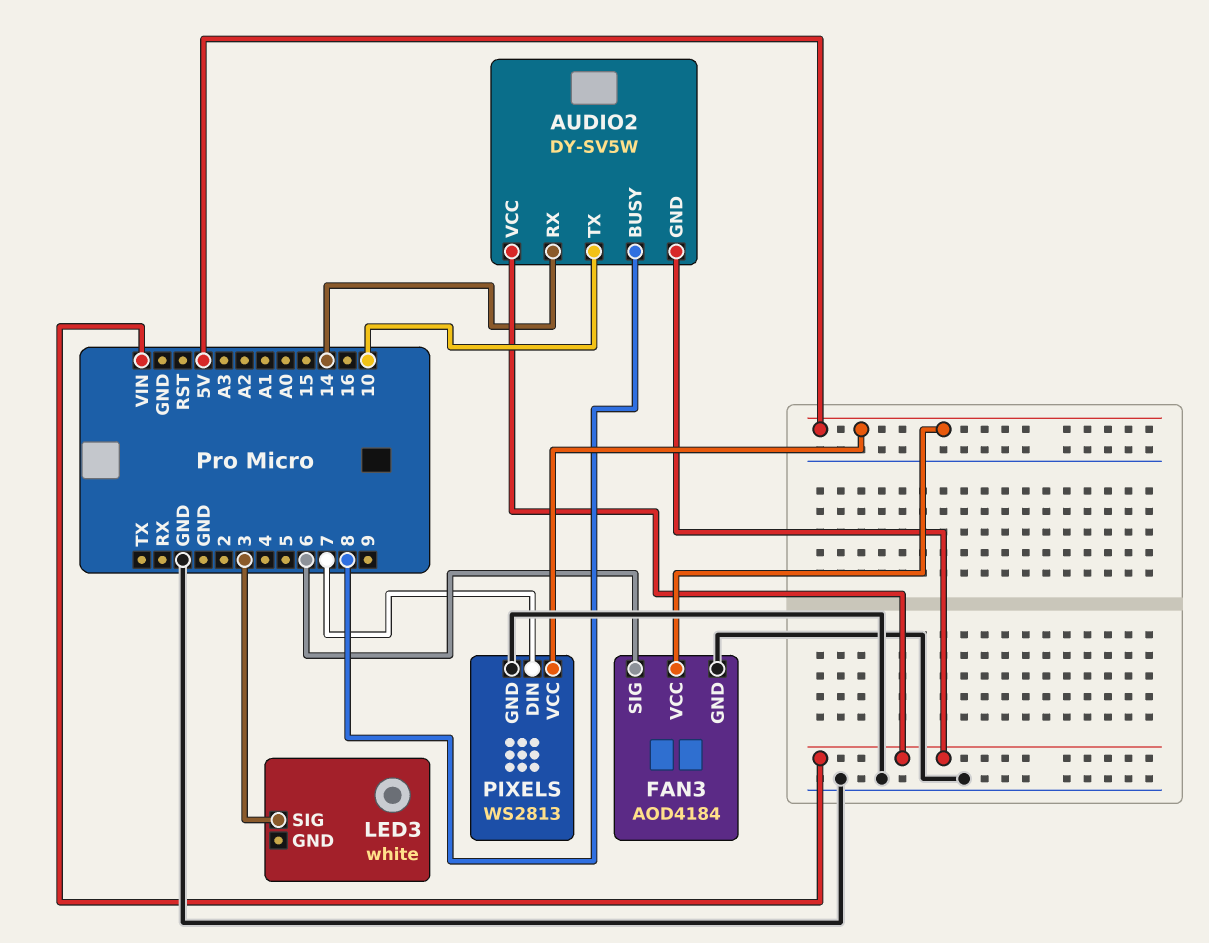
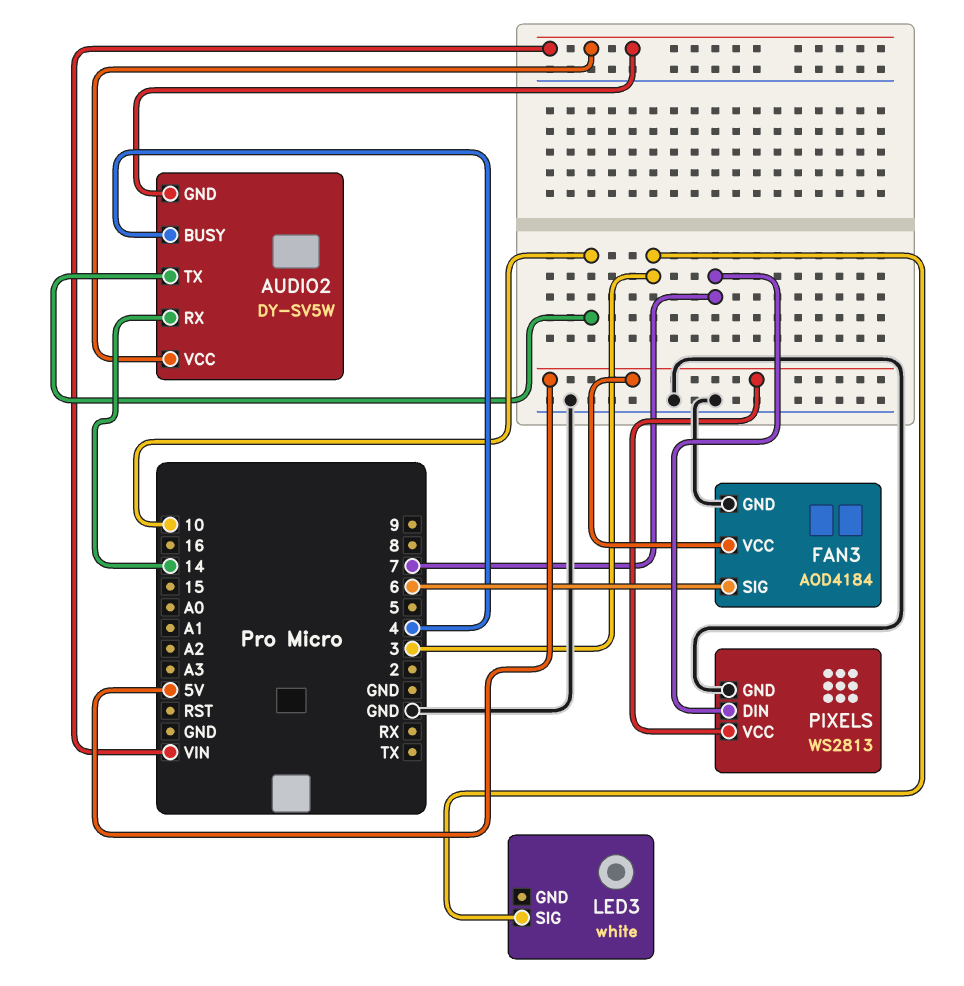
AUDIO2 pin BUSY: 8 -> 4

